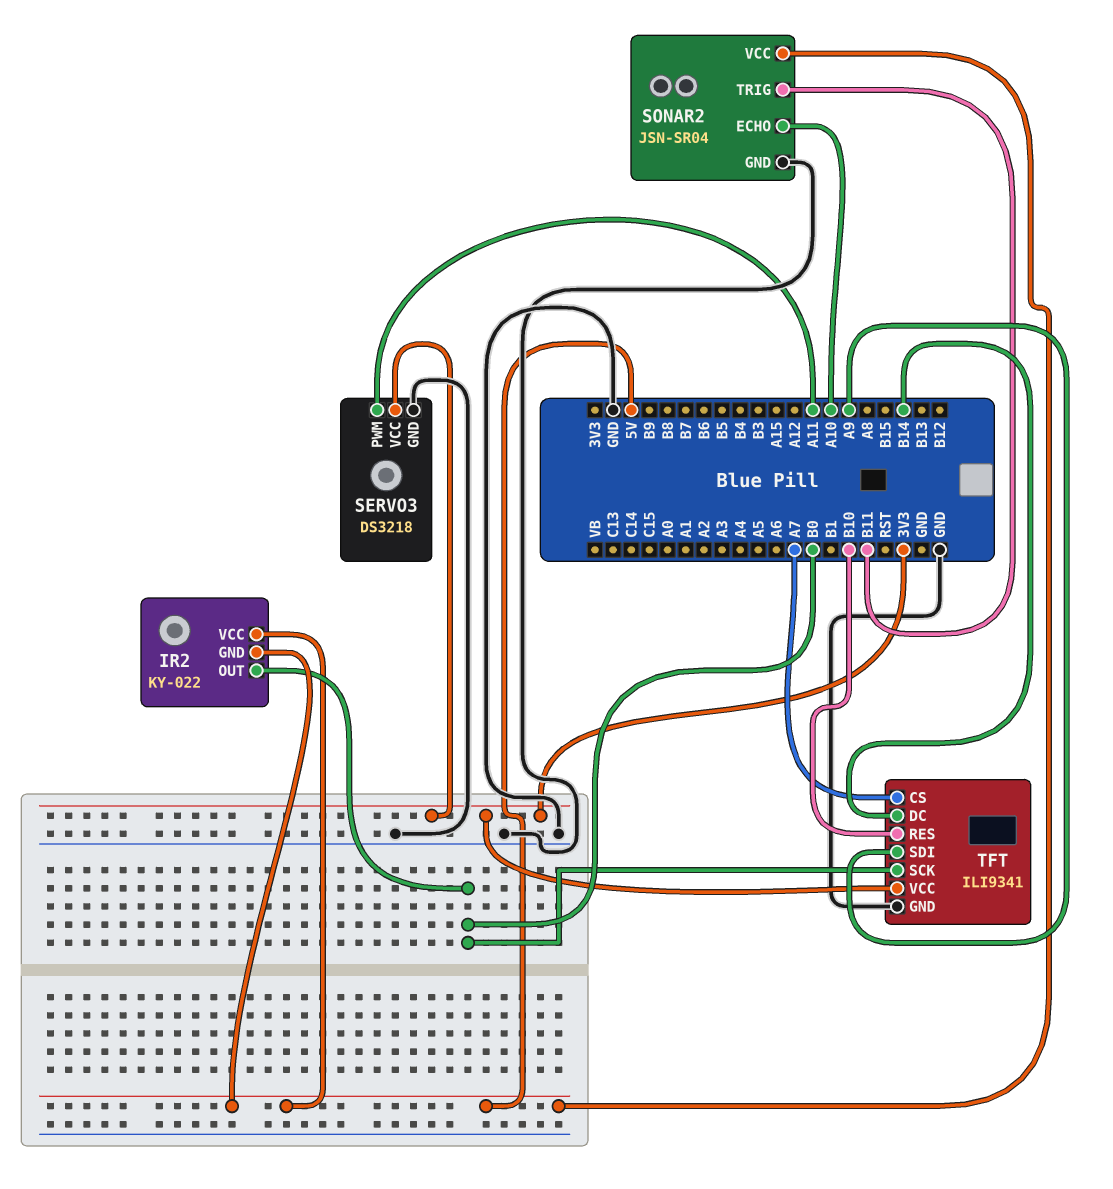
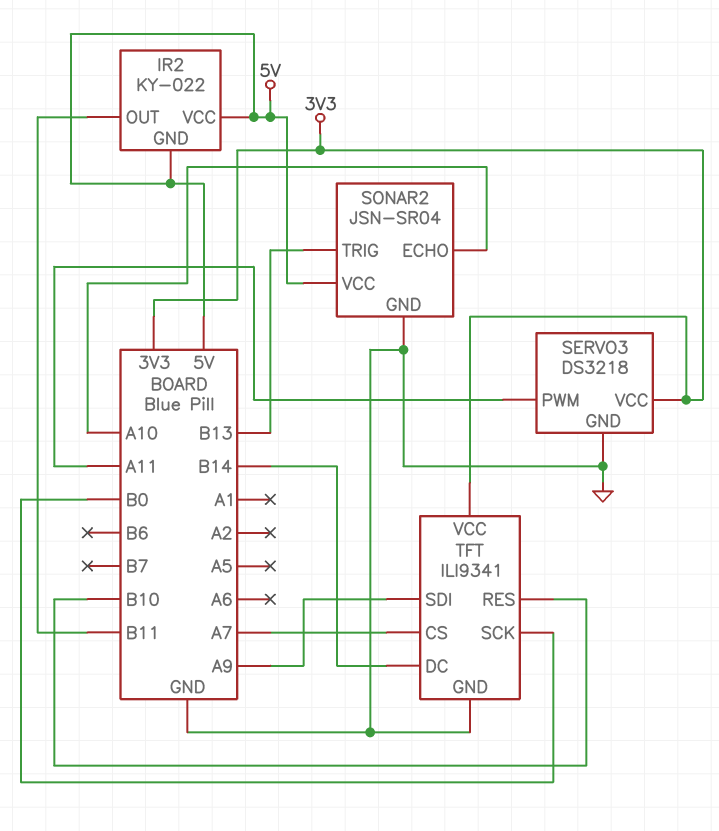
IR2 pin OUT: B0 -> B11
SONAR2 pin TRIG: B11 -> B13

